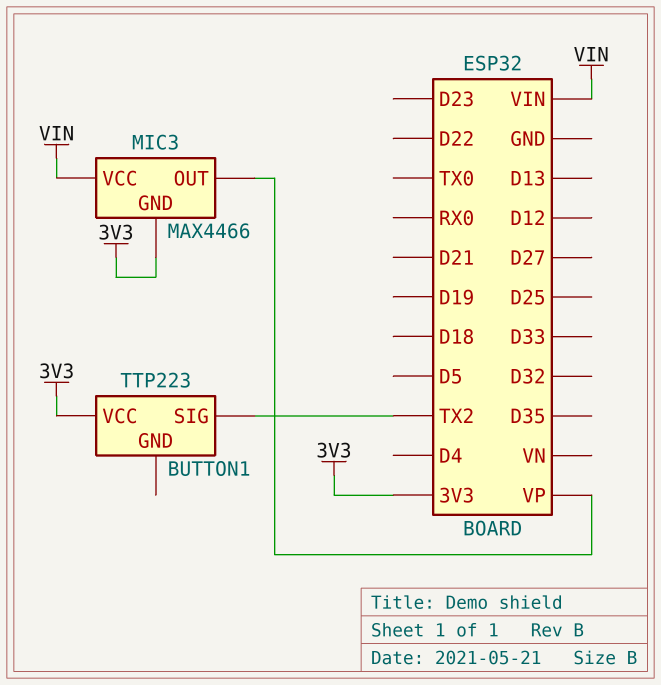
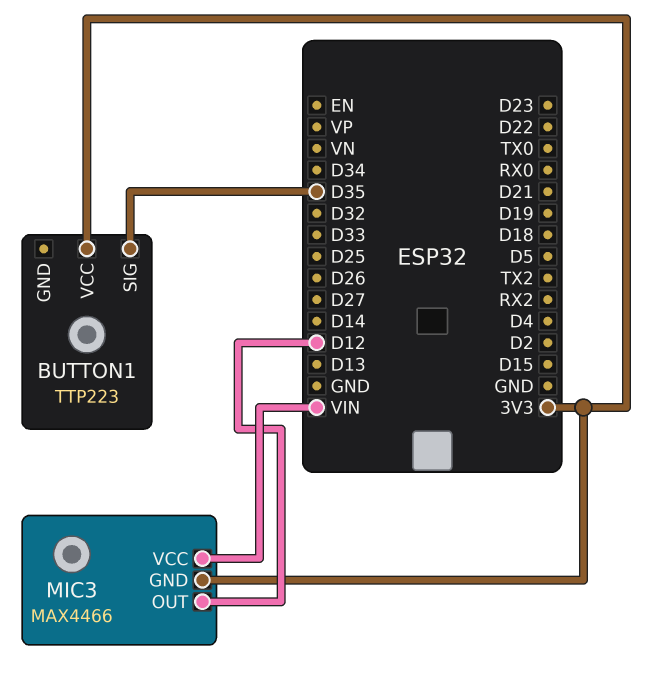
BUTTON1 pin SIG: TX2 -> D35
MIC3 pin OUT: VP -> D12

